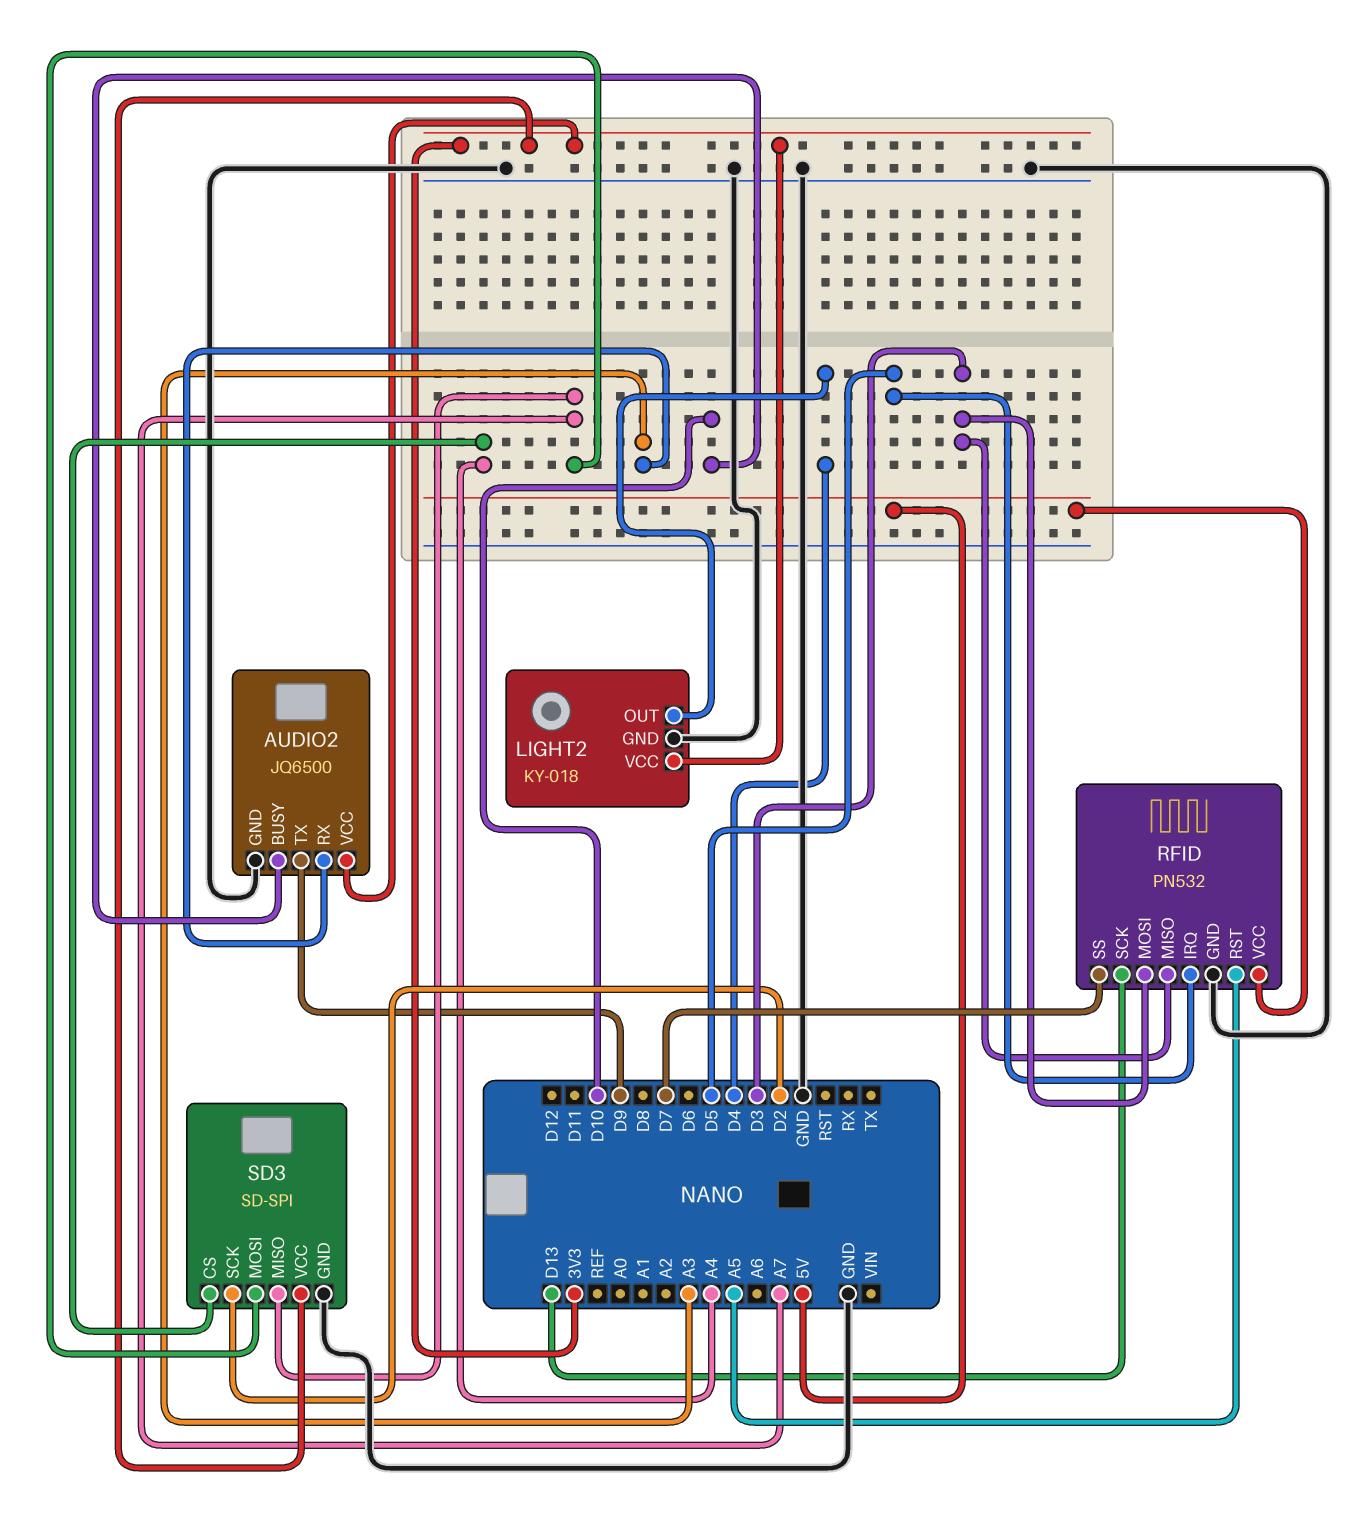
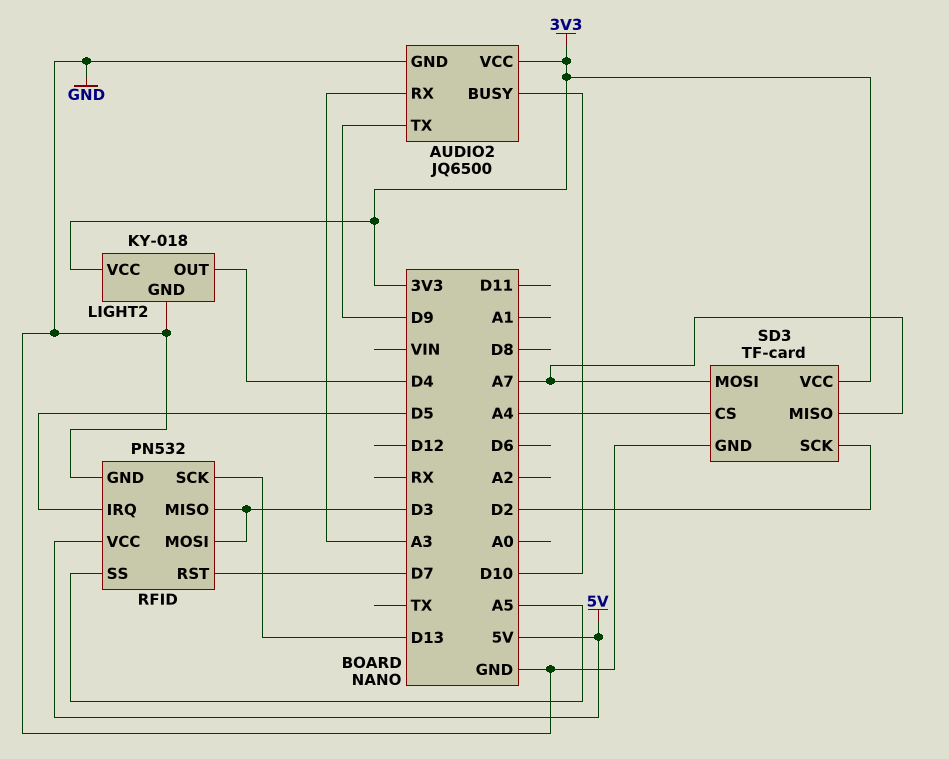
RFID pin RST: A5 -> D7
RFID pin SS: D7 -> A5
SD3: SD-SPI -> TF-card

